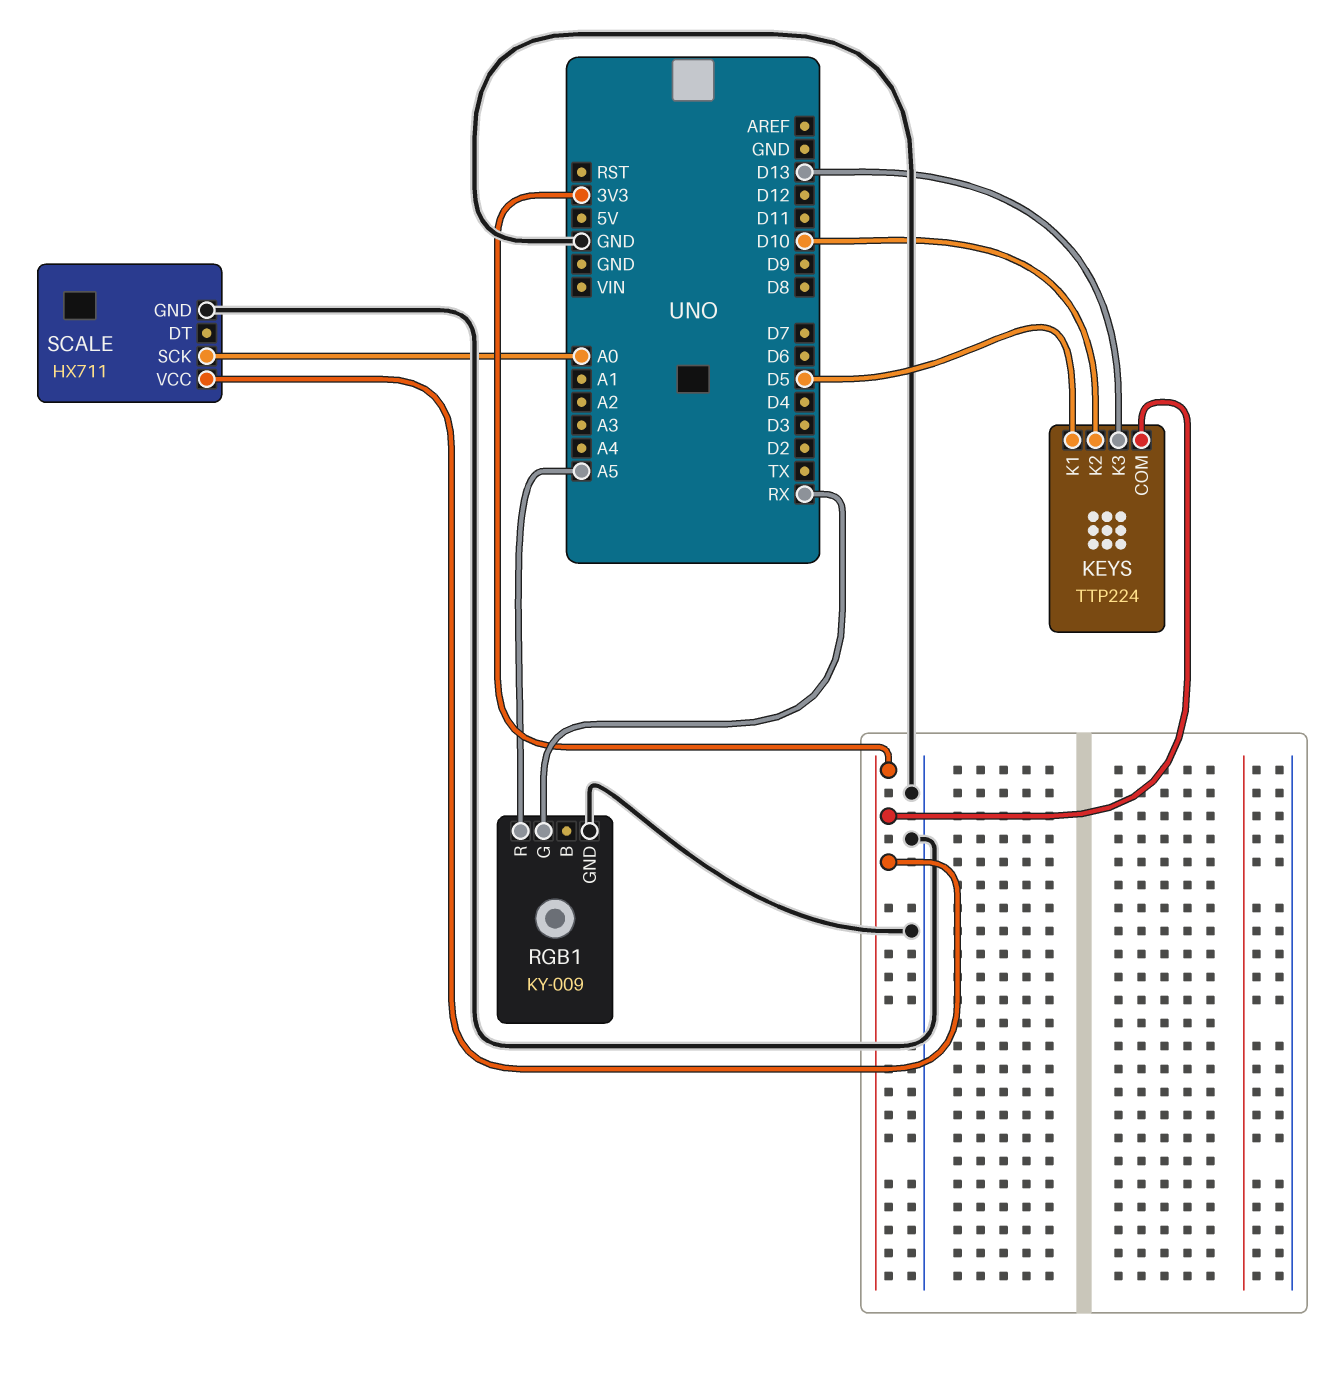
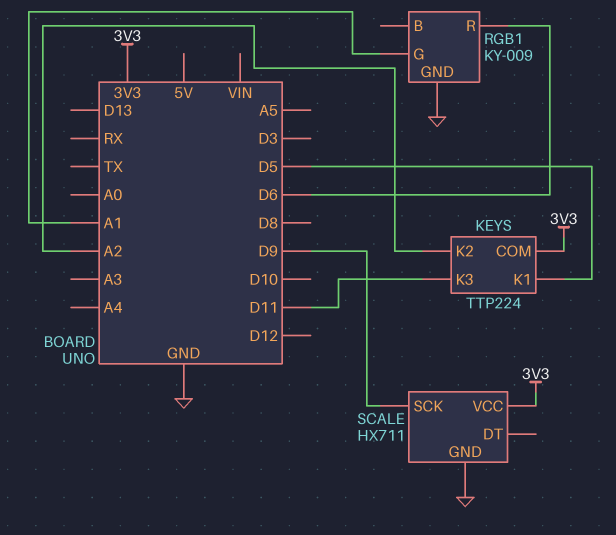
KEYS pin K2: D10 -> A2
KEYS pin K3: D13 -> D11
RGB1 pin G: RX -> A1
RGB1 pin R: A5 -> D6
SCALE pin SCK: A0 -> D9

